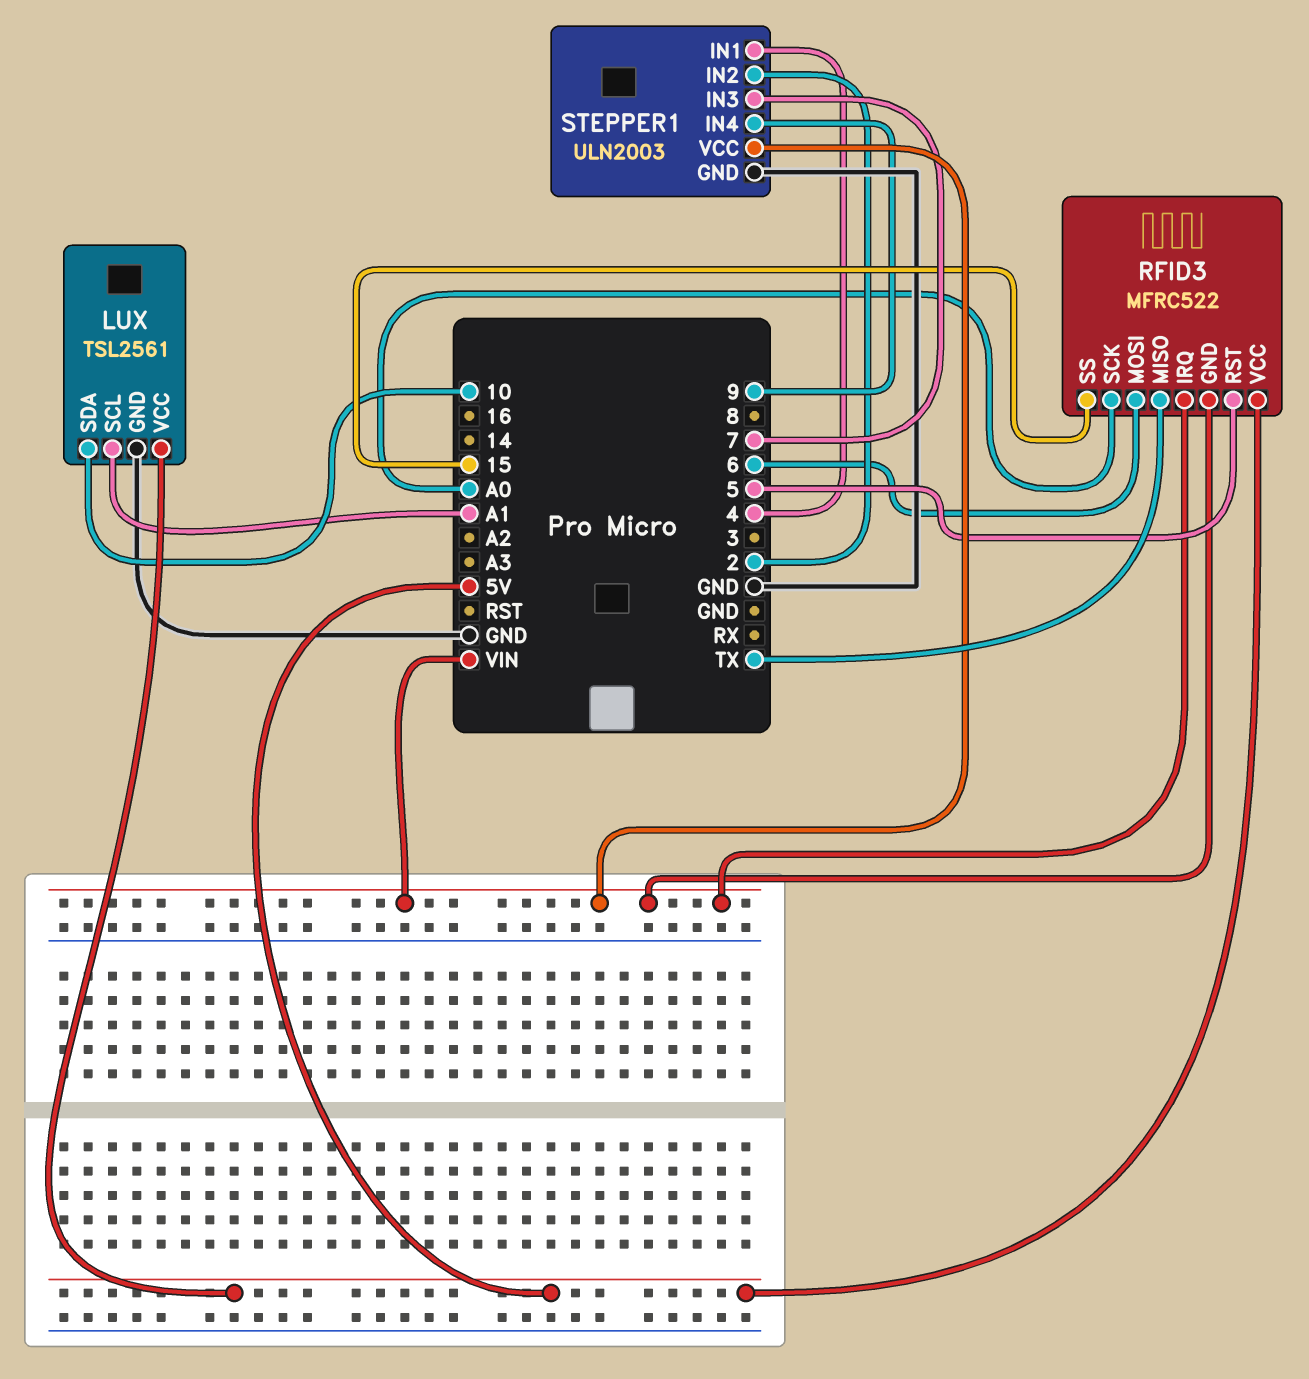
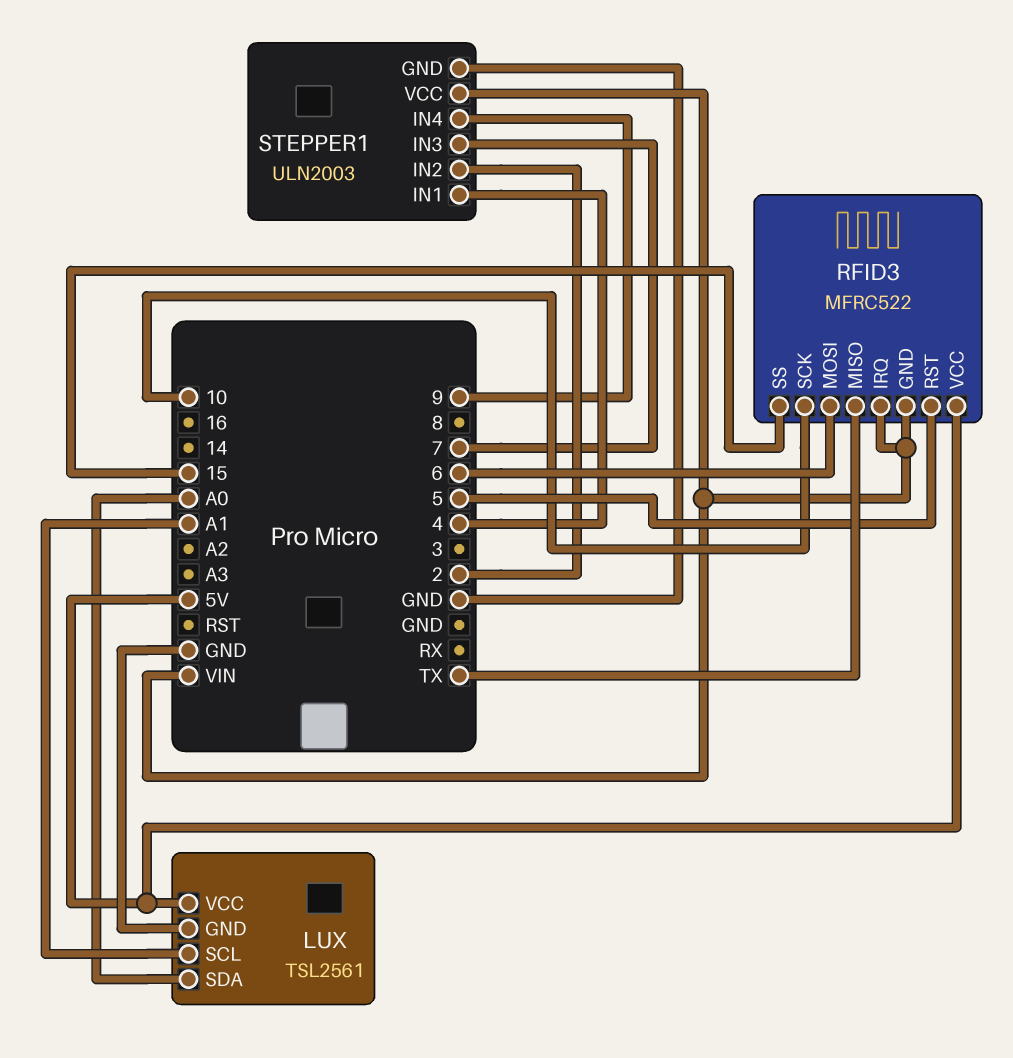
LUX pin SDA: 10 -> A0
RFID3 pin SCK: A0 -> 10

